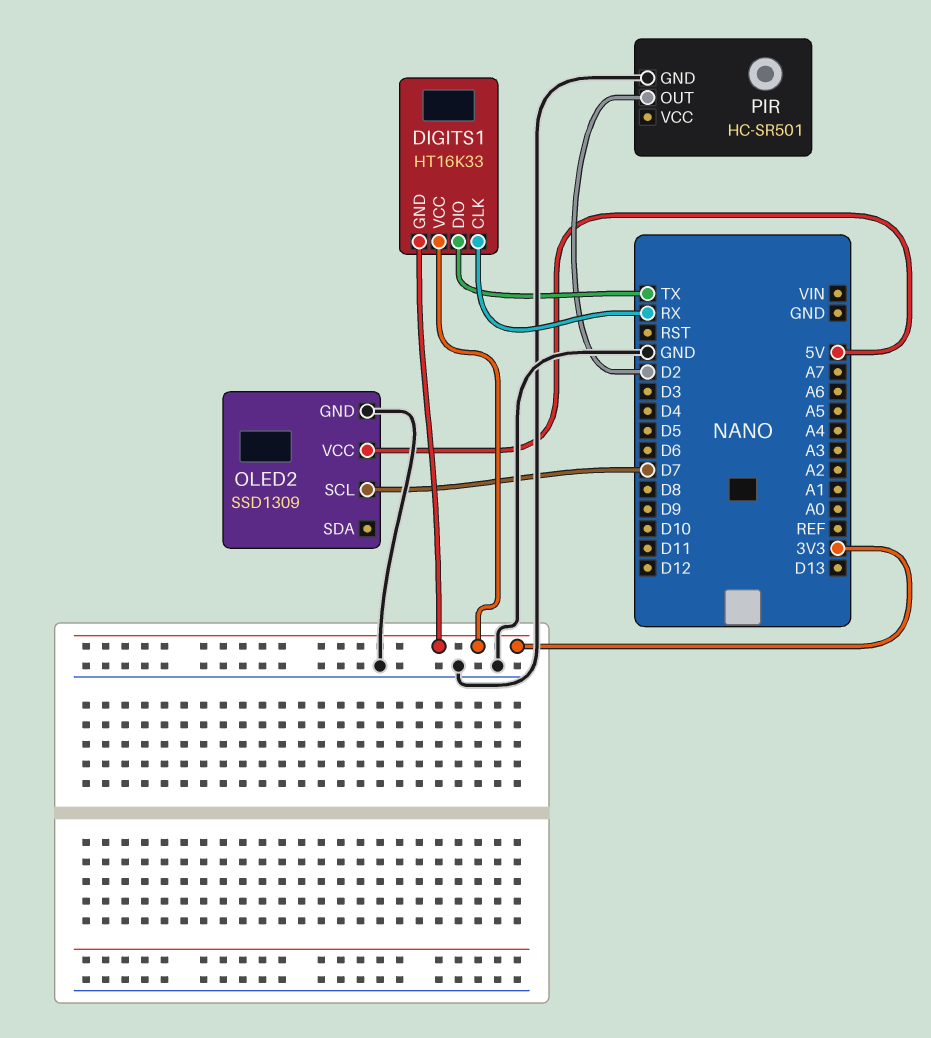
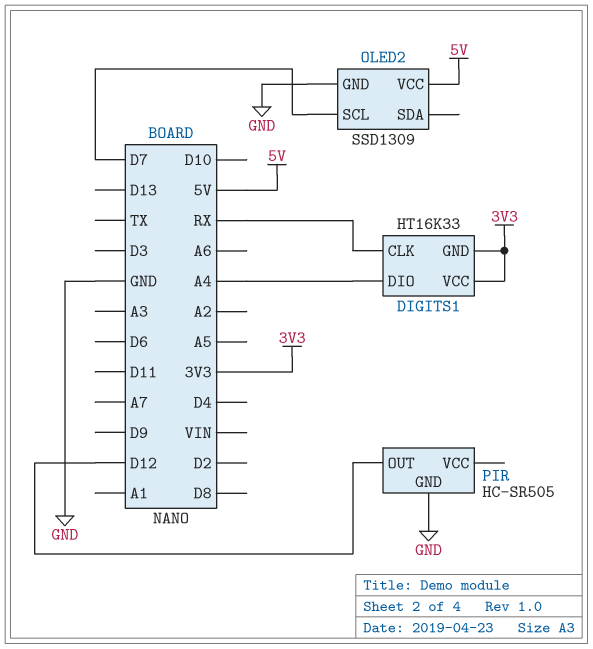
DIGITS1 pin DIO: TX -> A4
PIR: HC-SR501 -> HC-SR505
PIR pin OUT: D2 -> D12

